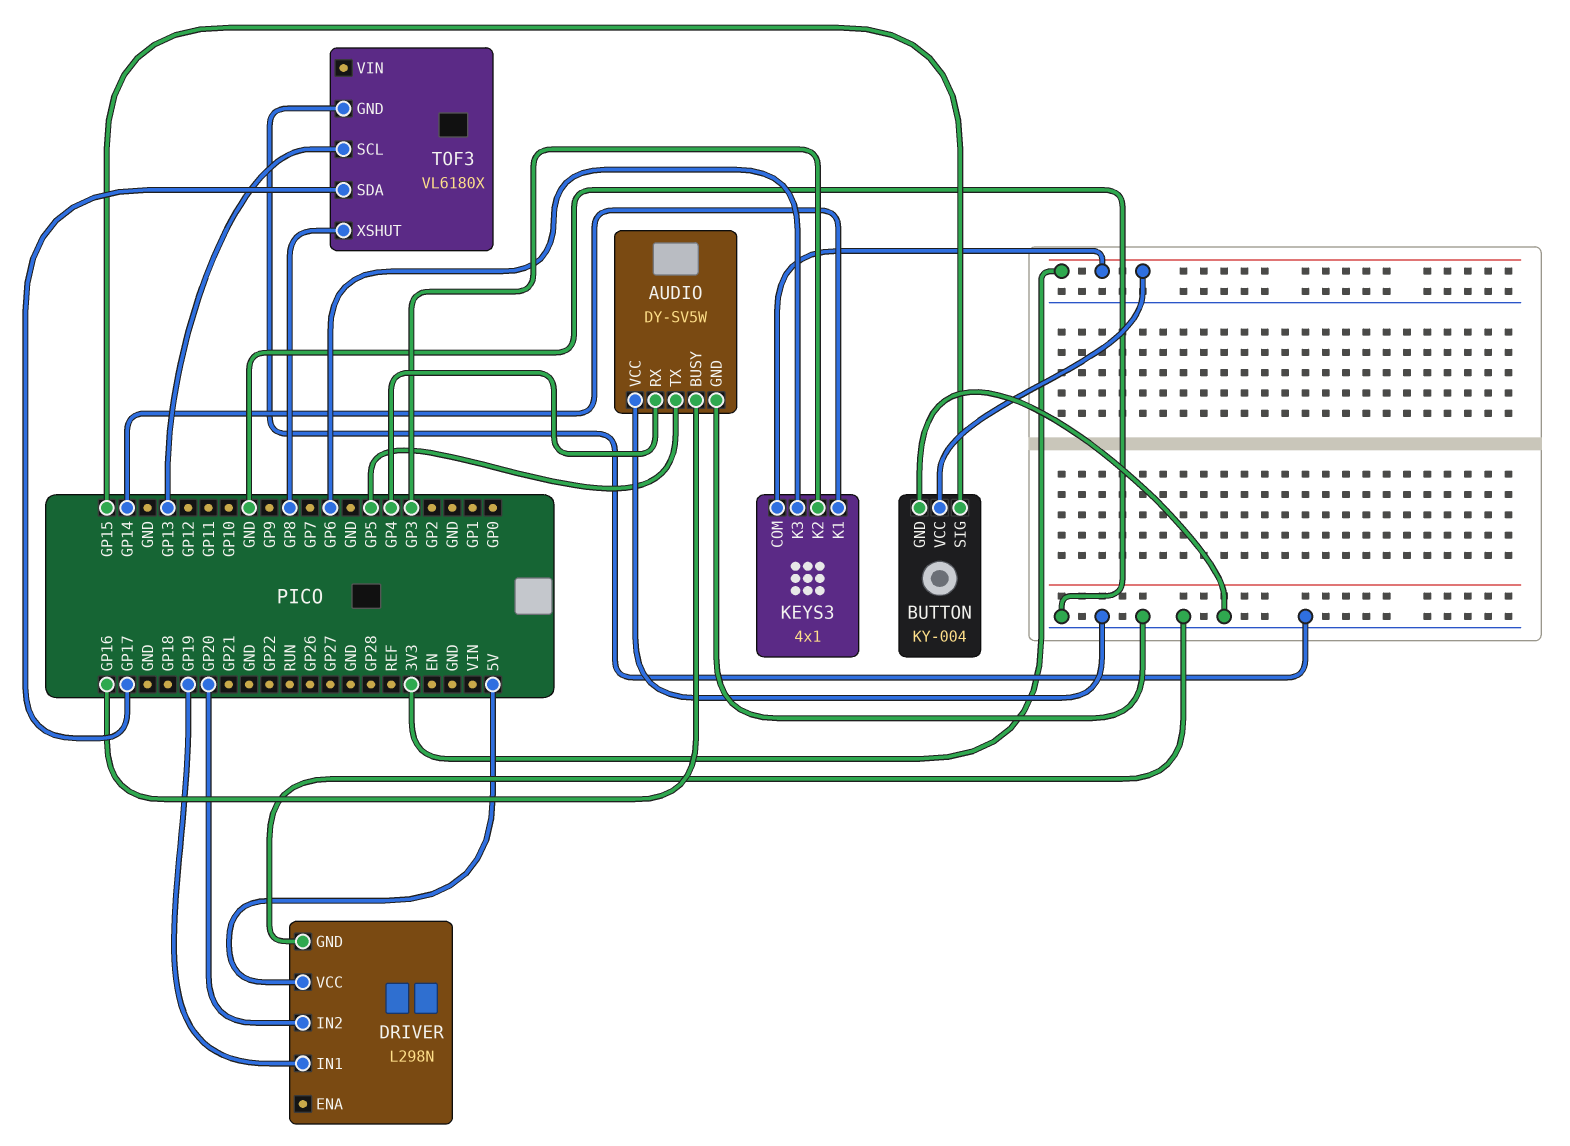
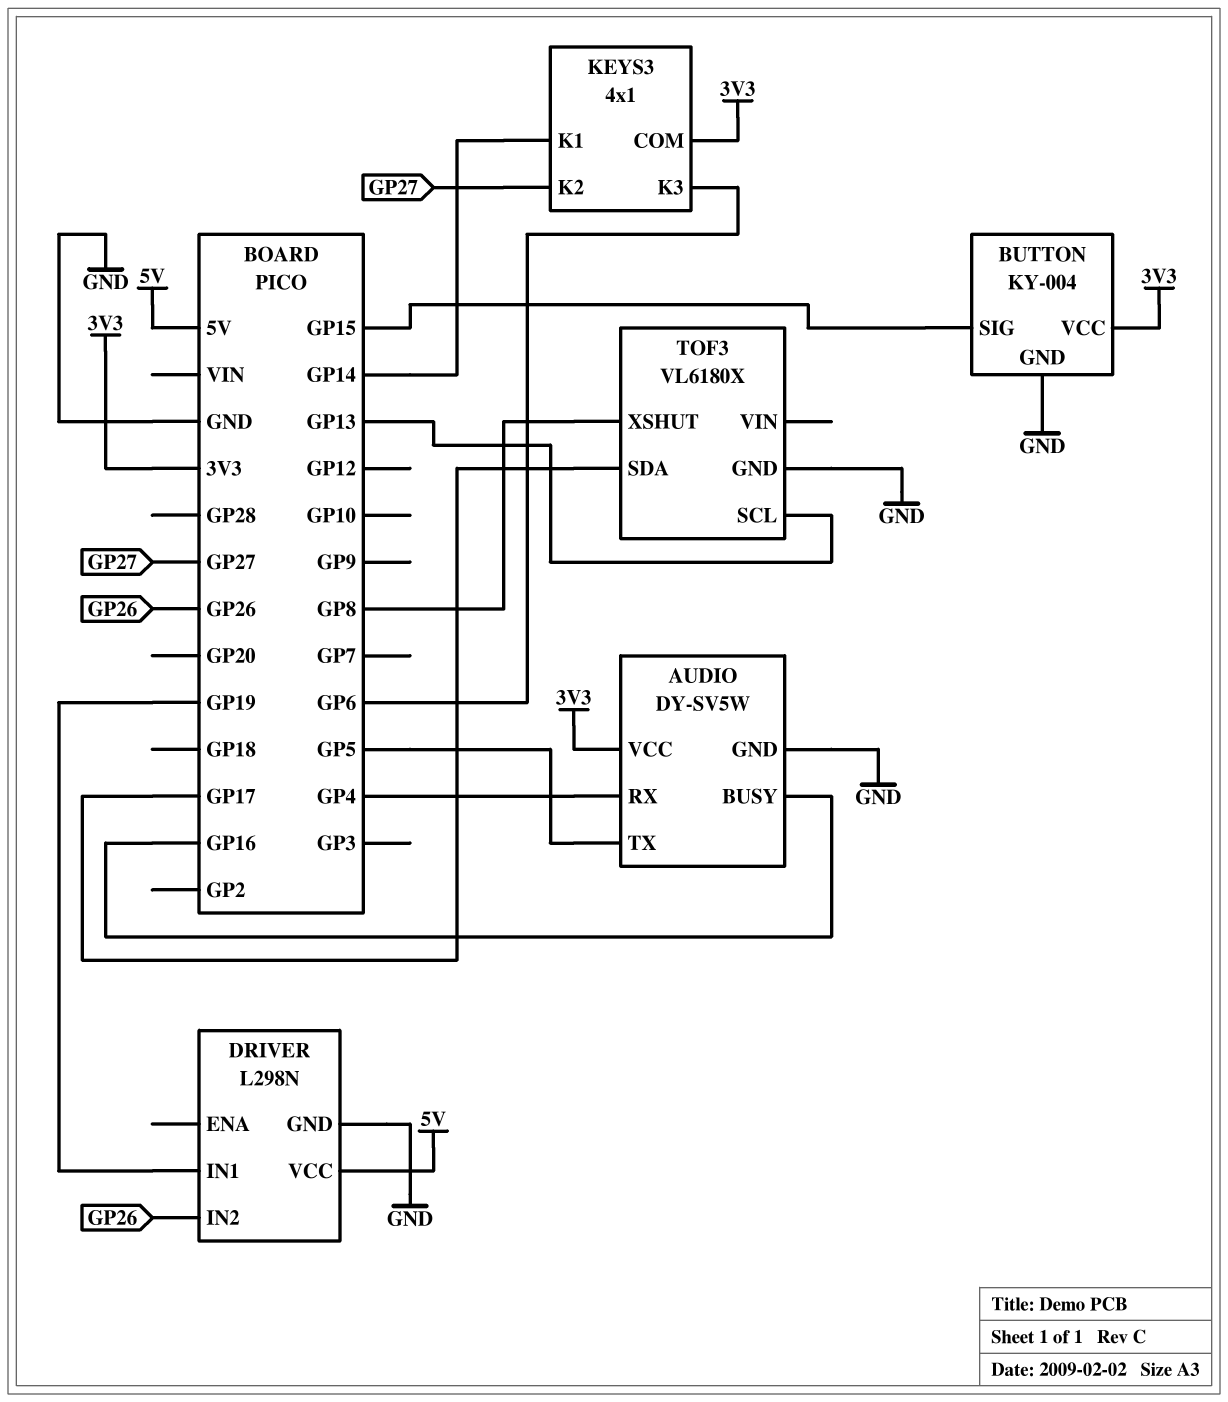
AUDIO pin VCC: GND -> 3V3
DRIVER pin IN2: GP20 -> GP26
KEYS3 pin K2: GP3 -> GP27

